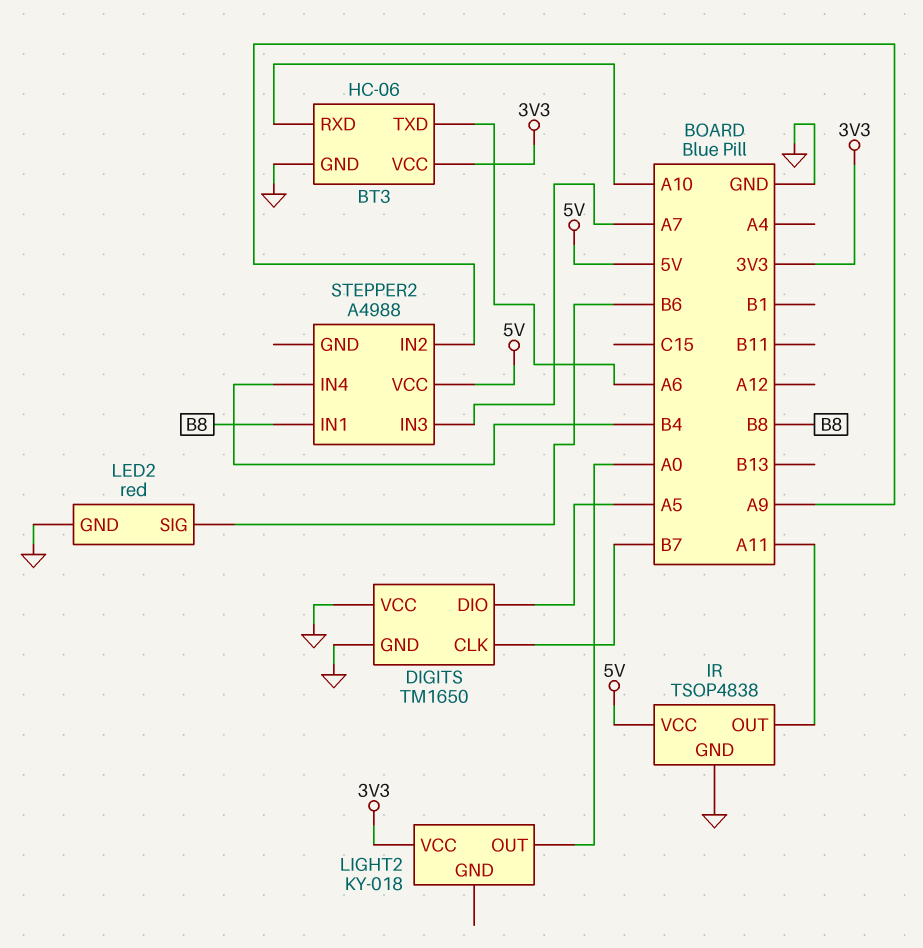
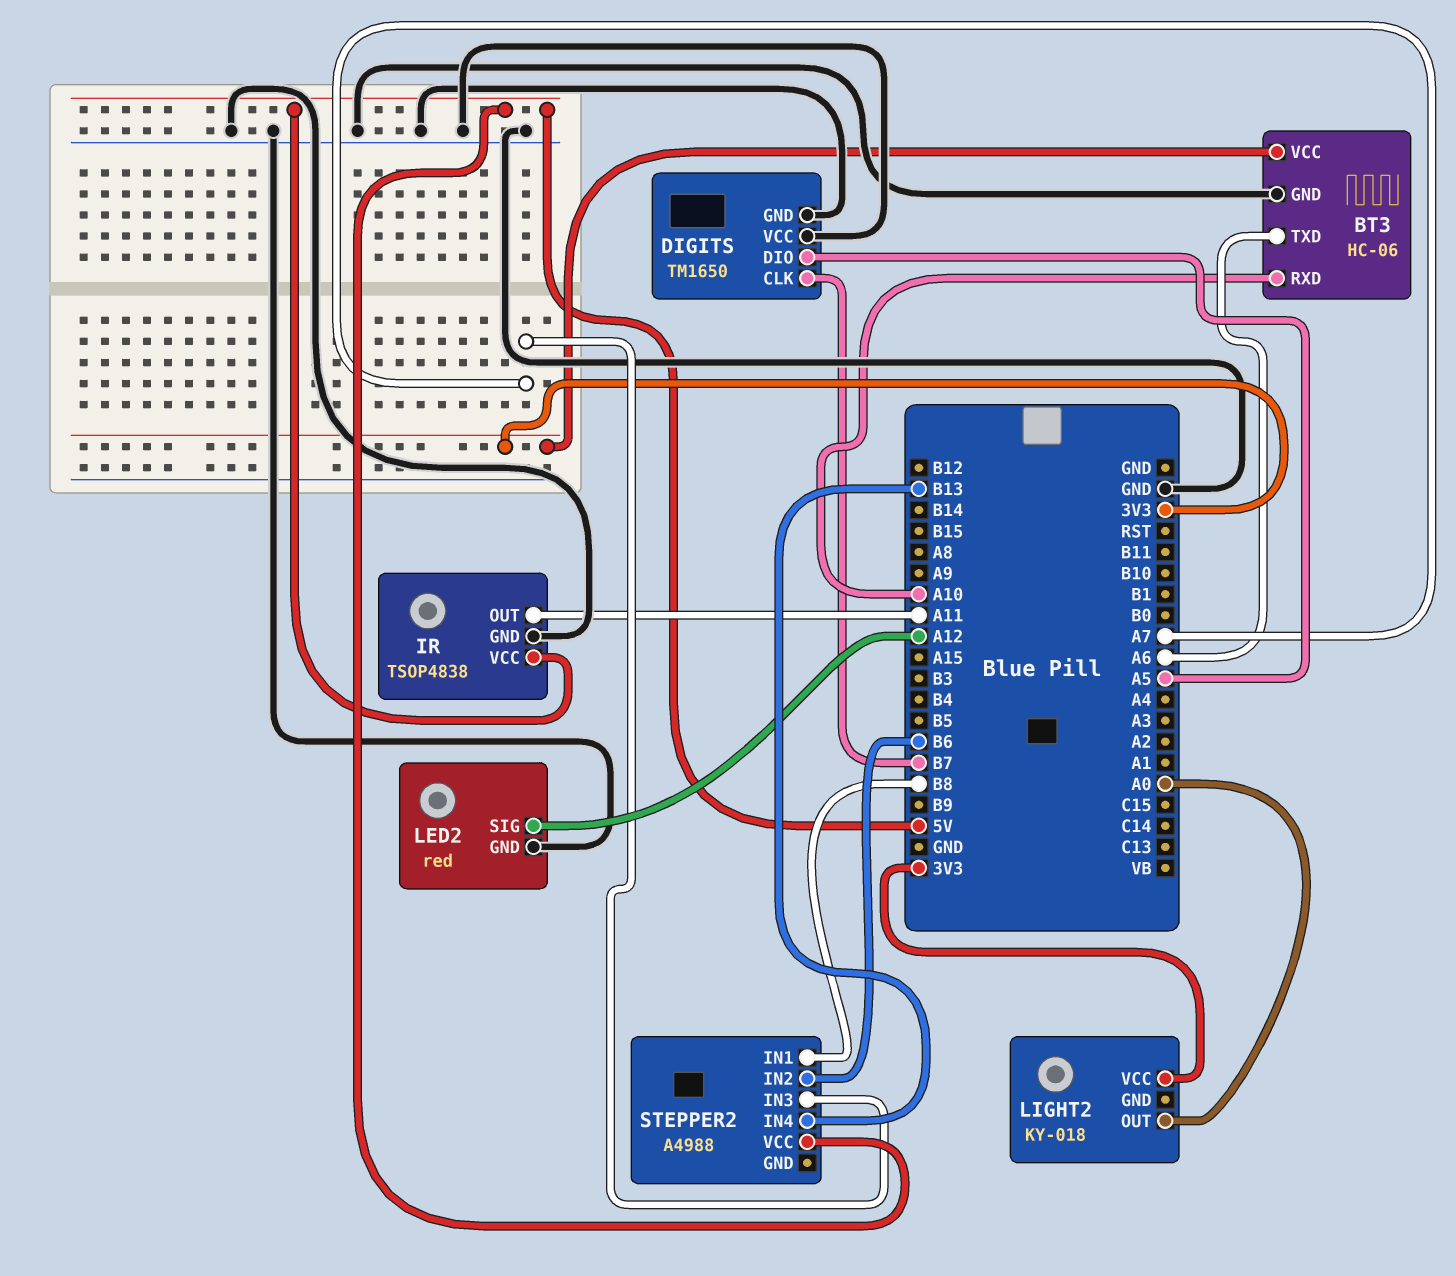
LED2 pin SIG: B6 -> A12
STEPPER2 pin IN2: A9 -> B6
STEPPER2 pin IN4: B4 -> B13

